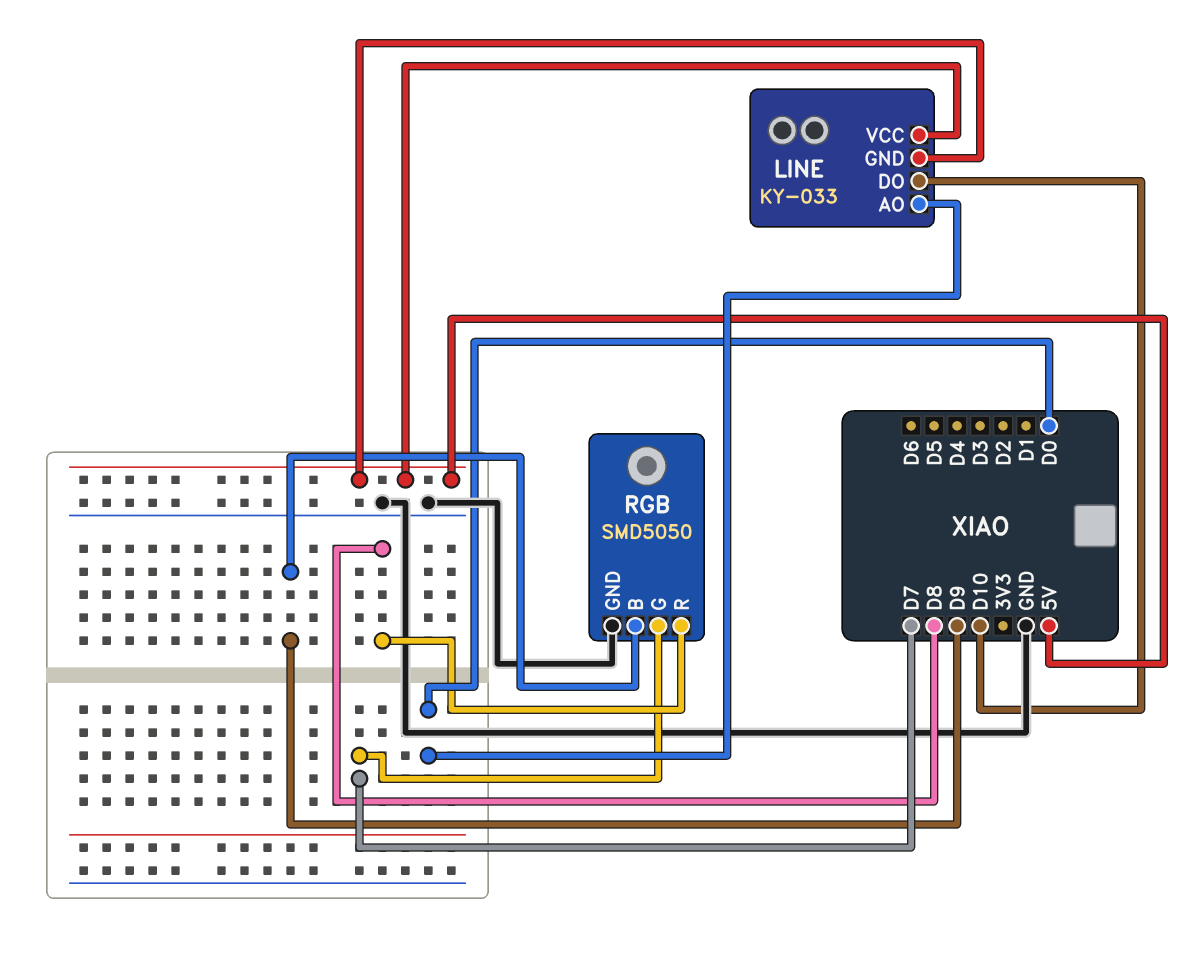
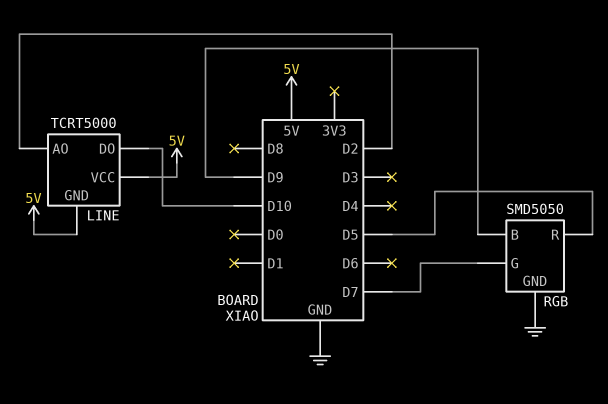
LINE: KY-033 -> TCRT5000
LINE pin AO: D0 -> D2
RGB pin R: D8 -> D5

